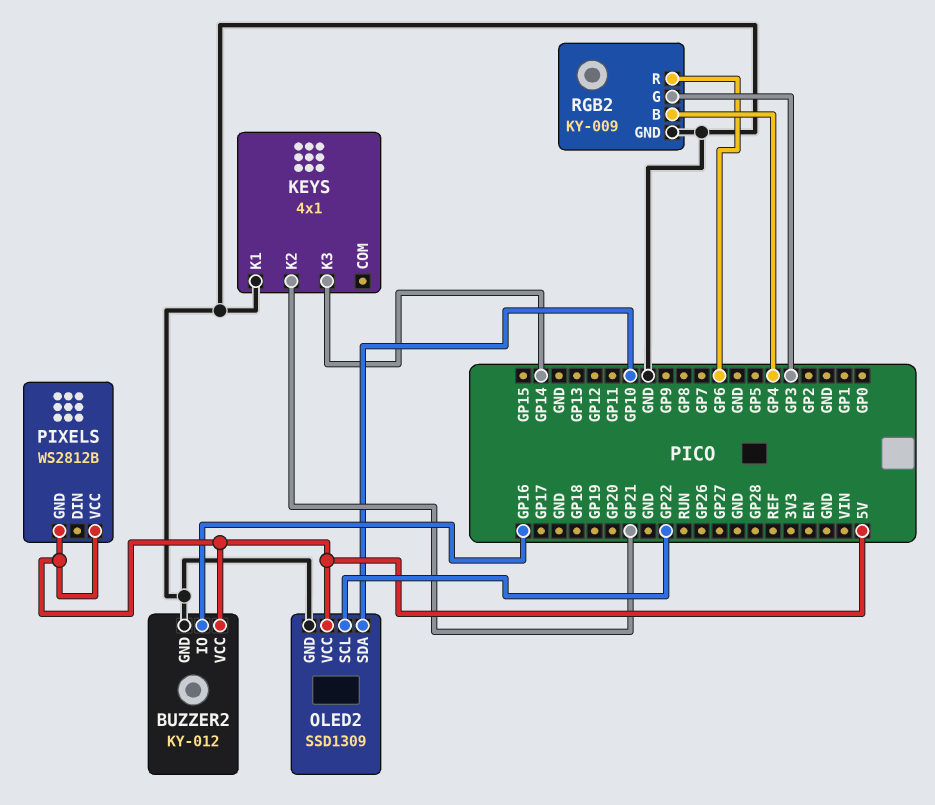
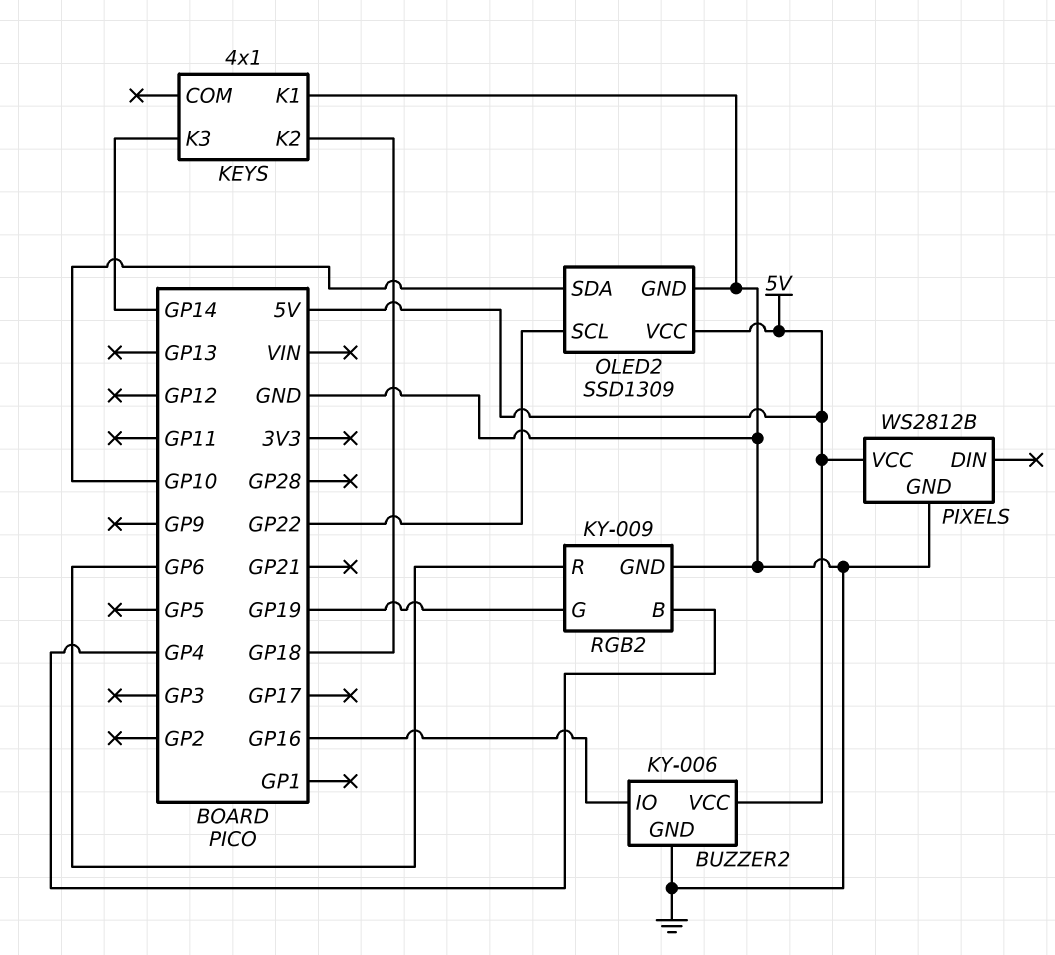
BUZZER2: KY-012 -> KY-006
KEYS pin K2: GP21 -> GP18
PIXELS pin GND: 5V -> GND
RGB2 pin G: GP3 -> GP19

